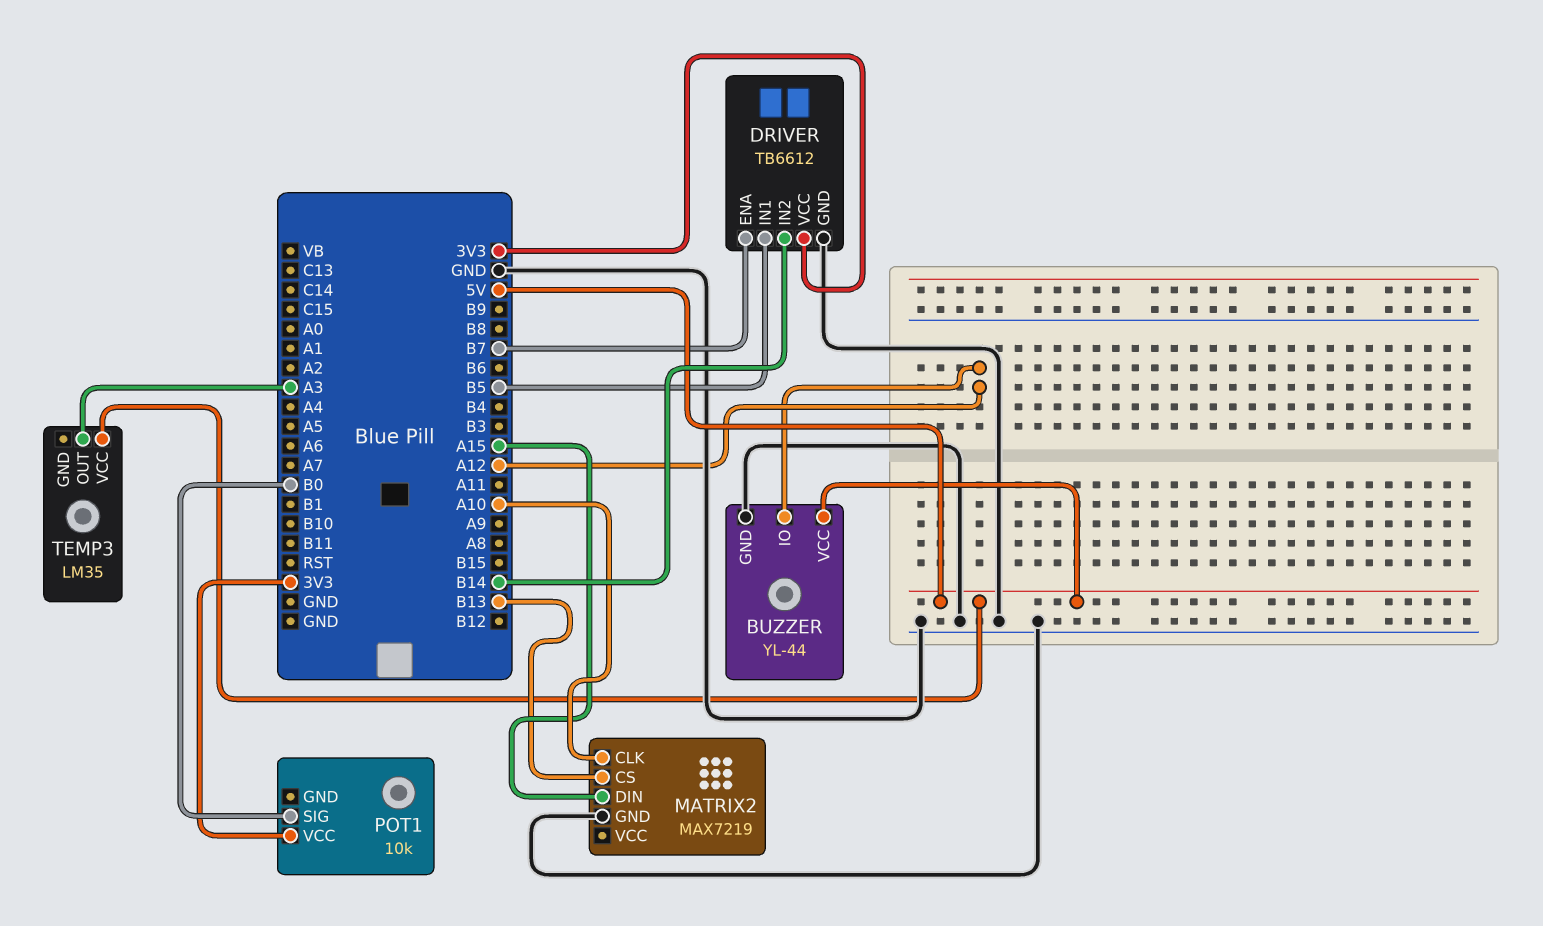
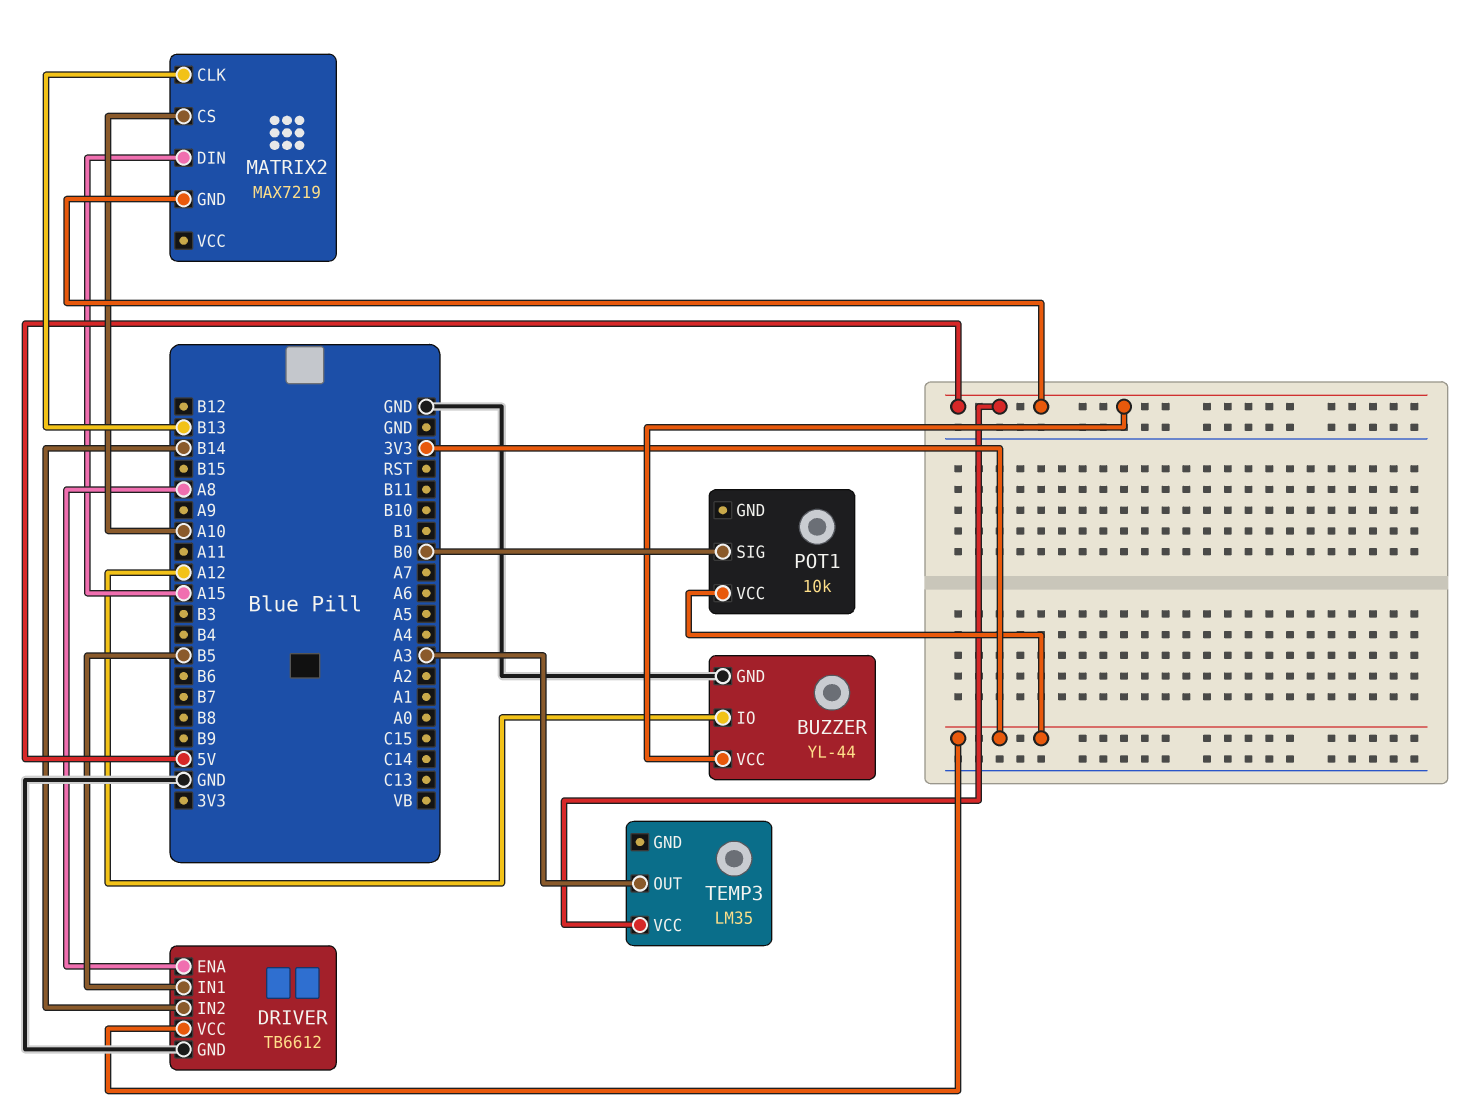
DRIVER pin ENA: B7 -> A8
MATRIX2 pin CLK: A10 -> B13
MATRIX2 pin CS: B13 -> A10
MATRIX2 pin GND: GND -> 5V

